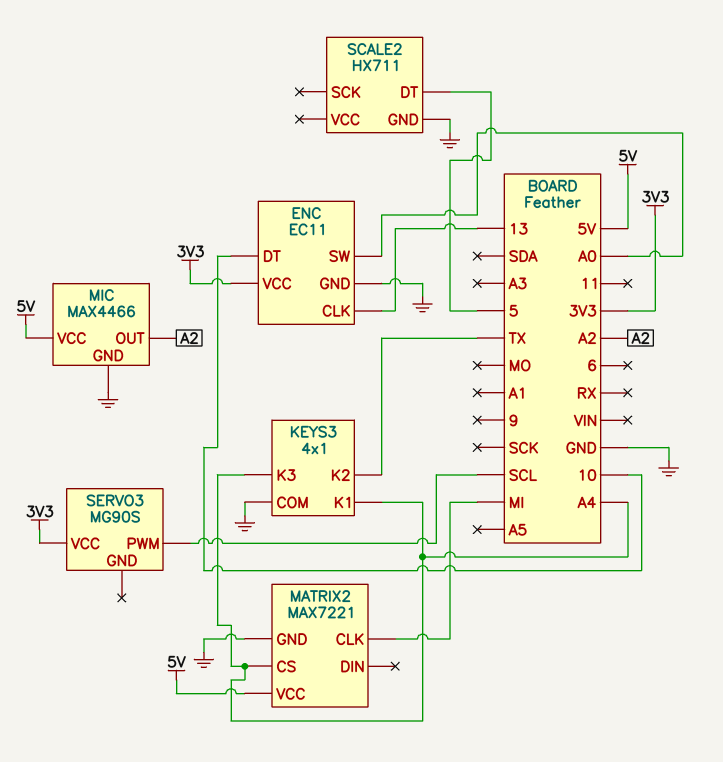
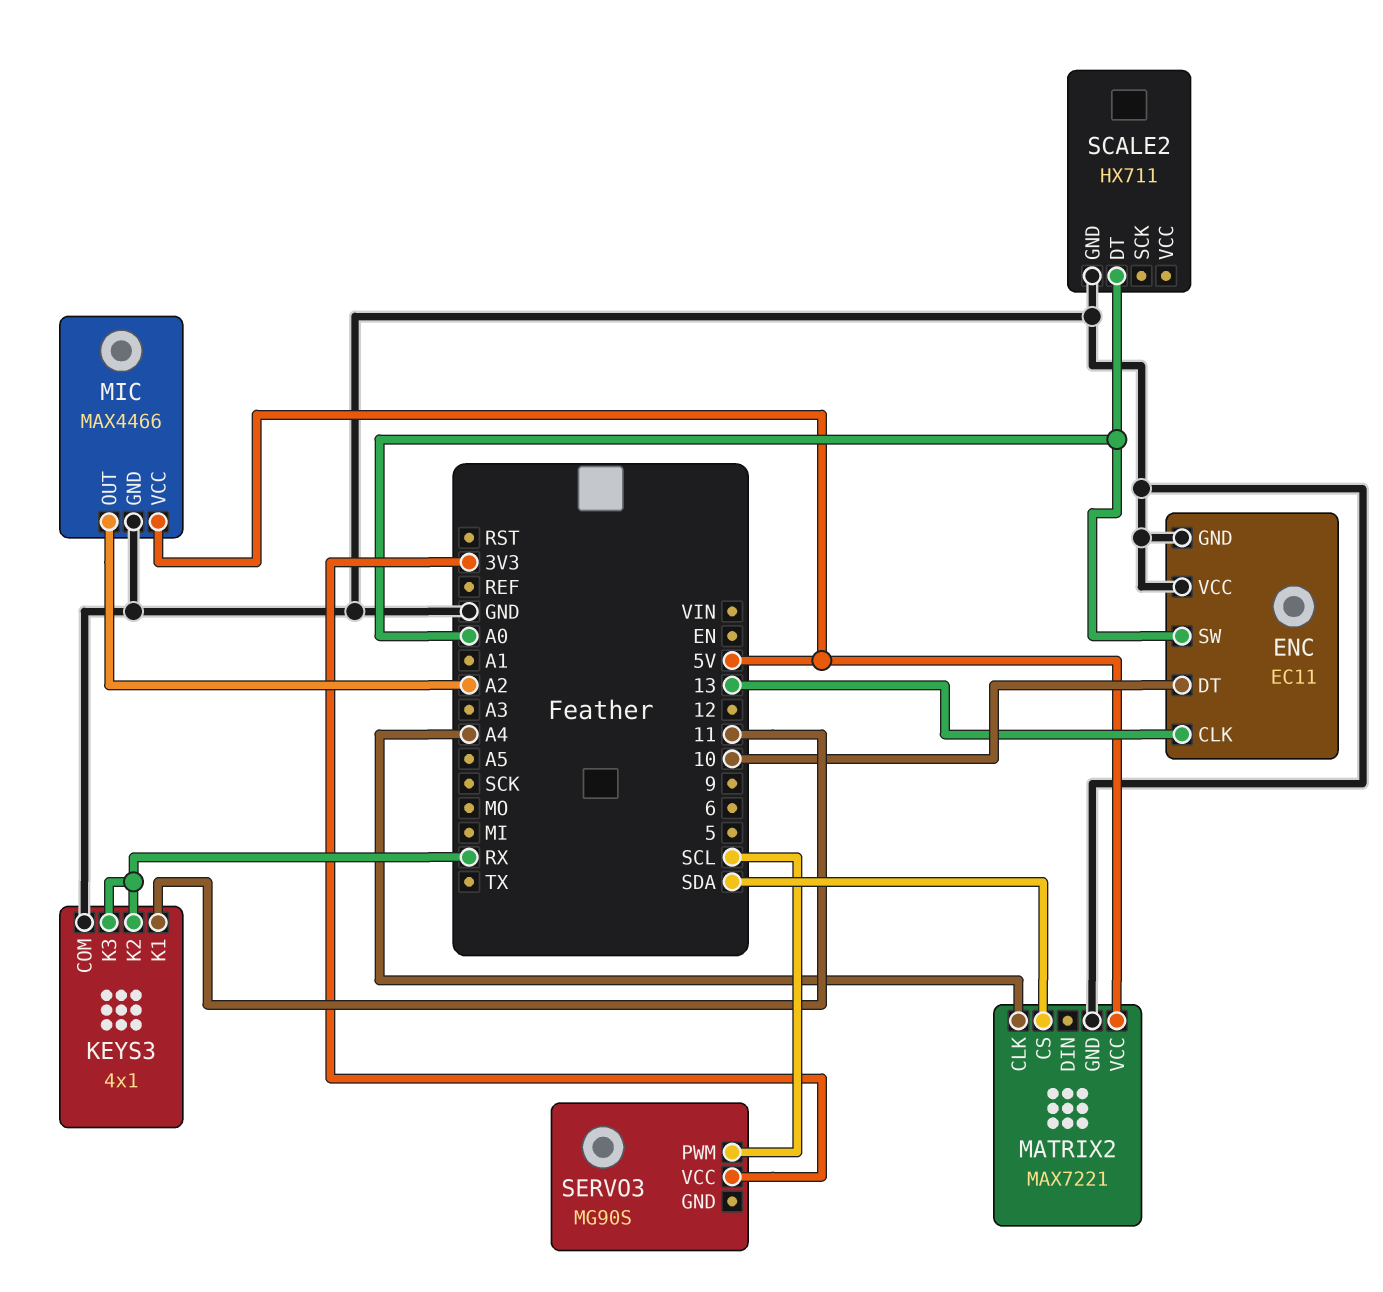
ENC pin VCC: 3V3 -> GND
KEYS3 pin K1: A4 -> 11
KEYS3 pin K2: TX -> RX
KEYS3 pin K3: A4 -> RX
MATRIX2 pin CLK: MI -> A4
MATRIX2 pin CS: A4 -> SDA
SCALE2 pin DT: 5 -> A0

